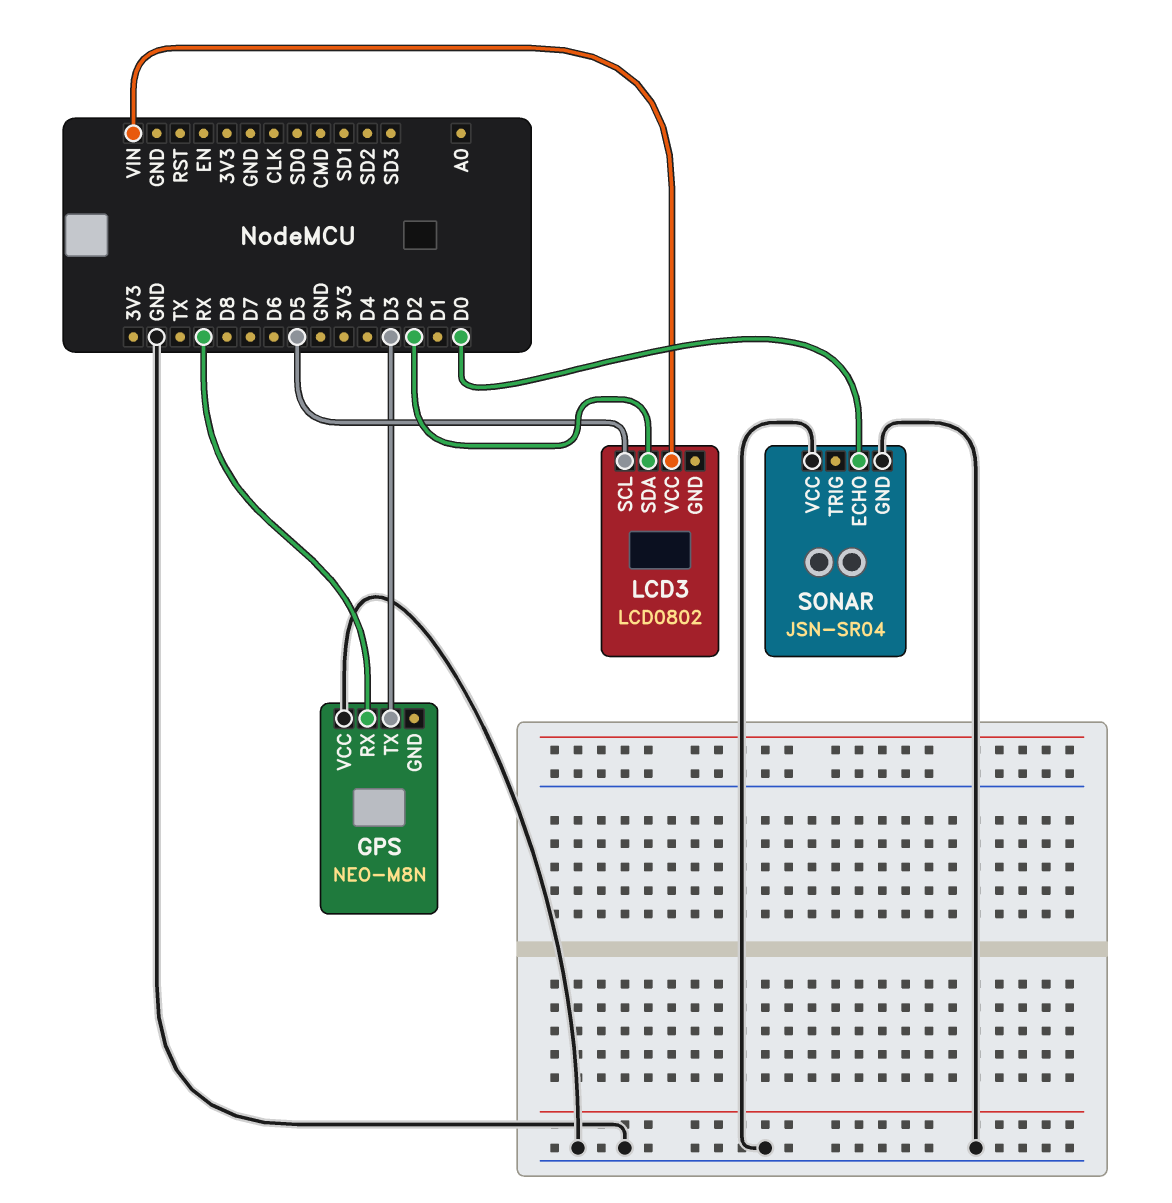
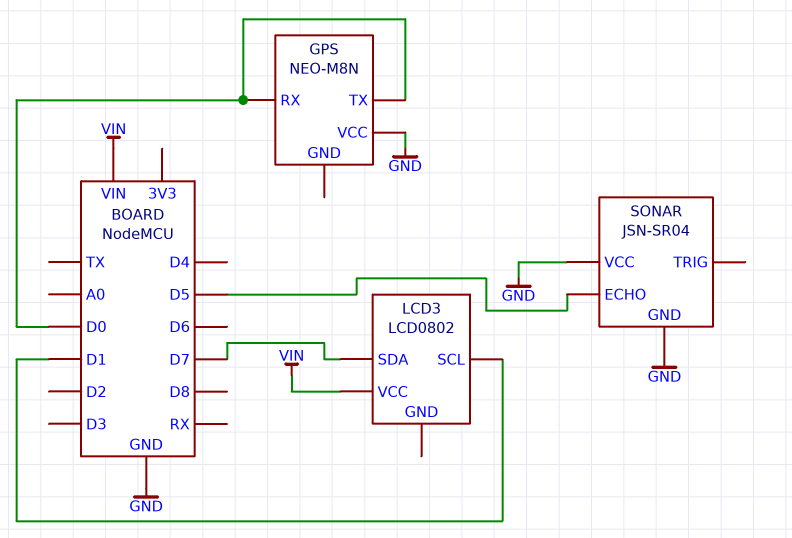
GPS pin RX: RX -> D0
GPS pin TX: D3 -> D0
LCD3 pin SCL: D5 -> D1
LCD3 pin SDA: D2 -> D7
SONAR pin ECHO: D0 -> D5

